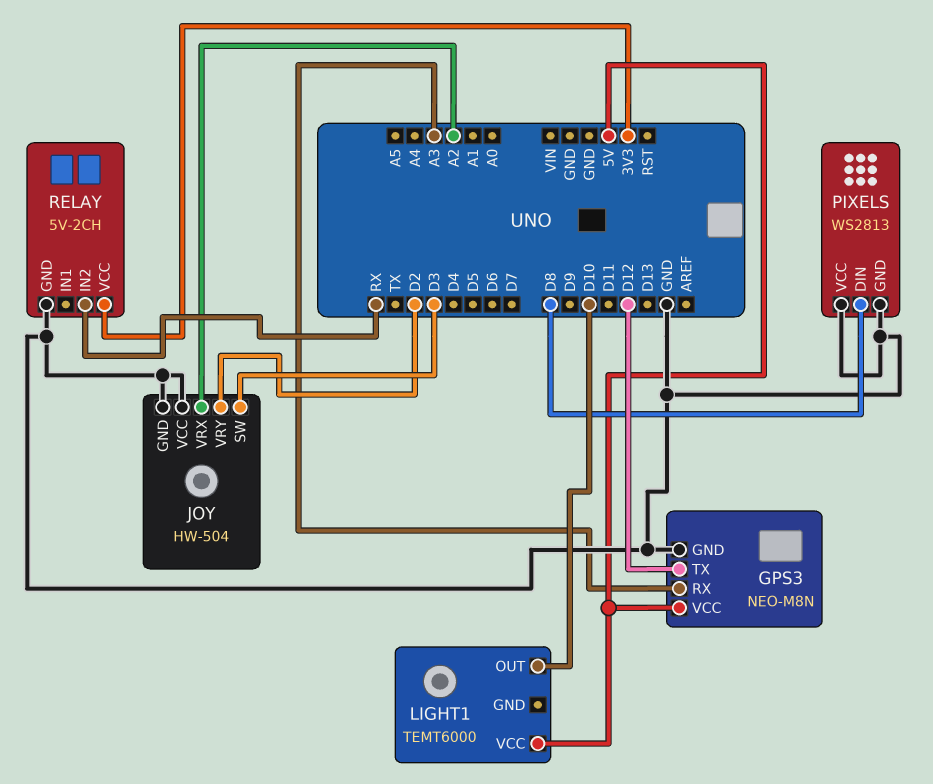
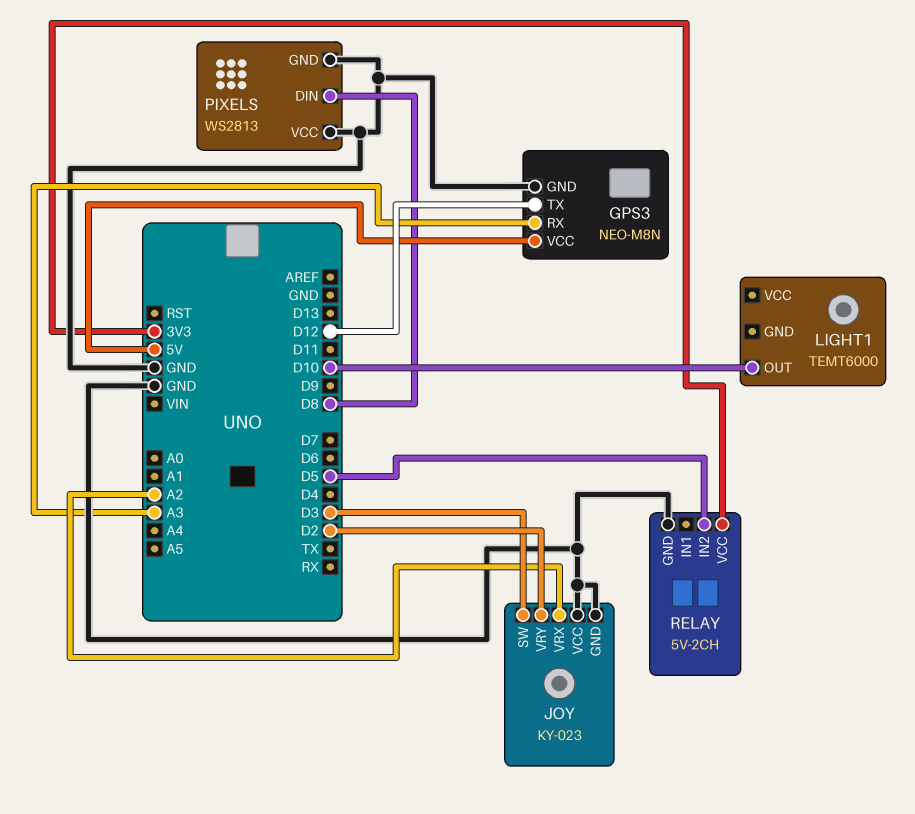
JOY: HW-504 -> KY-023
LIGHT1 pin VCC: 5V -> none
RELAY pin IN2: RX -> D5

